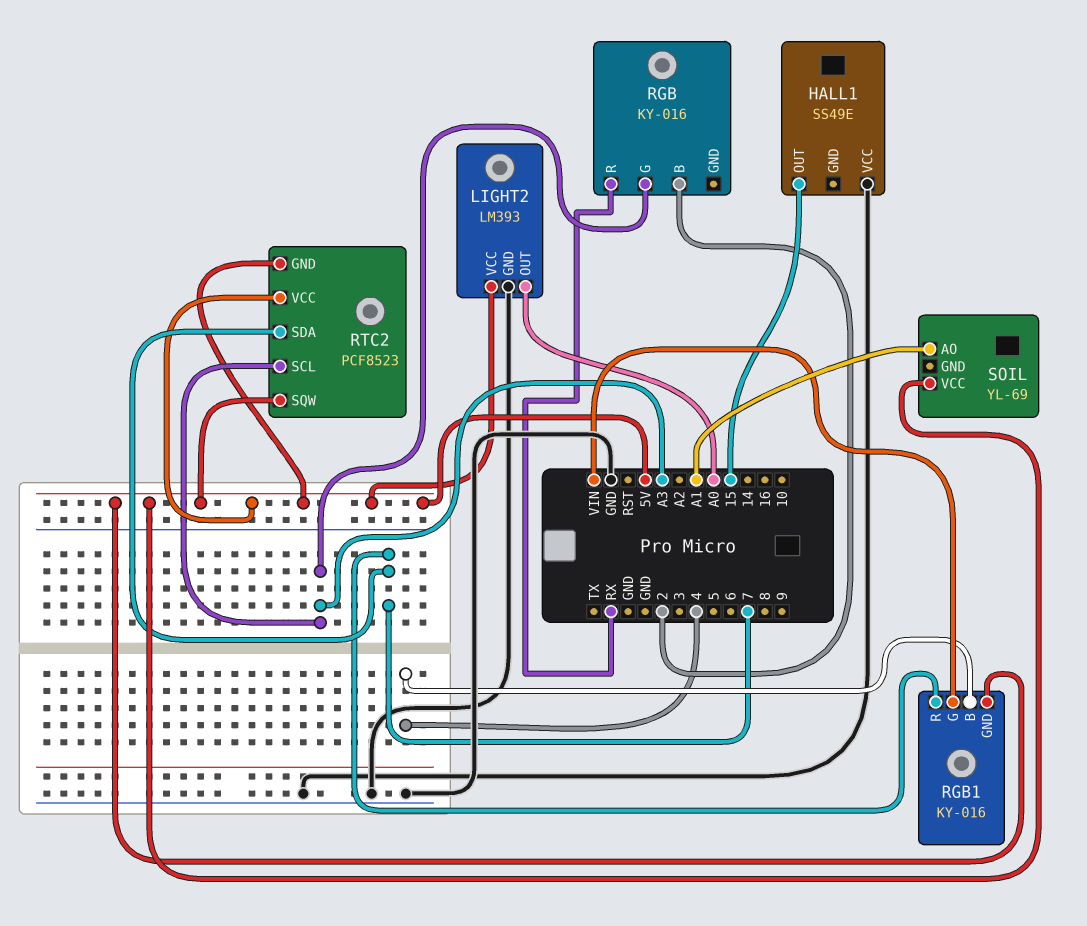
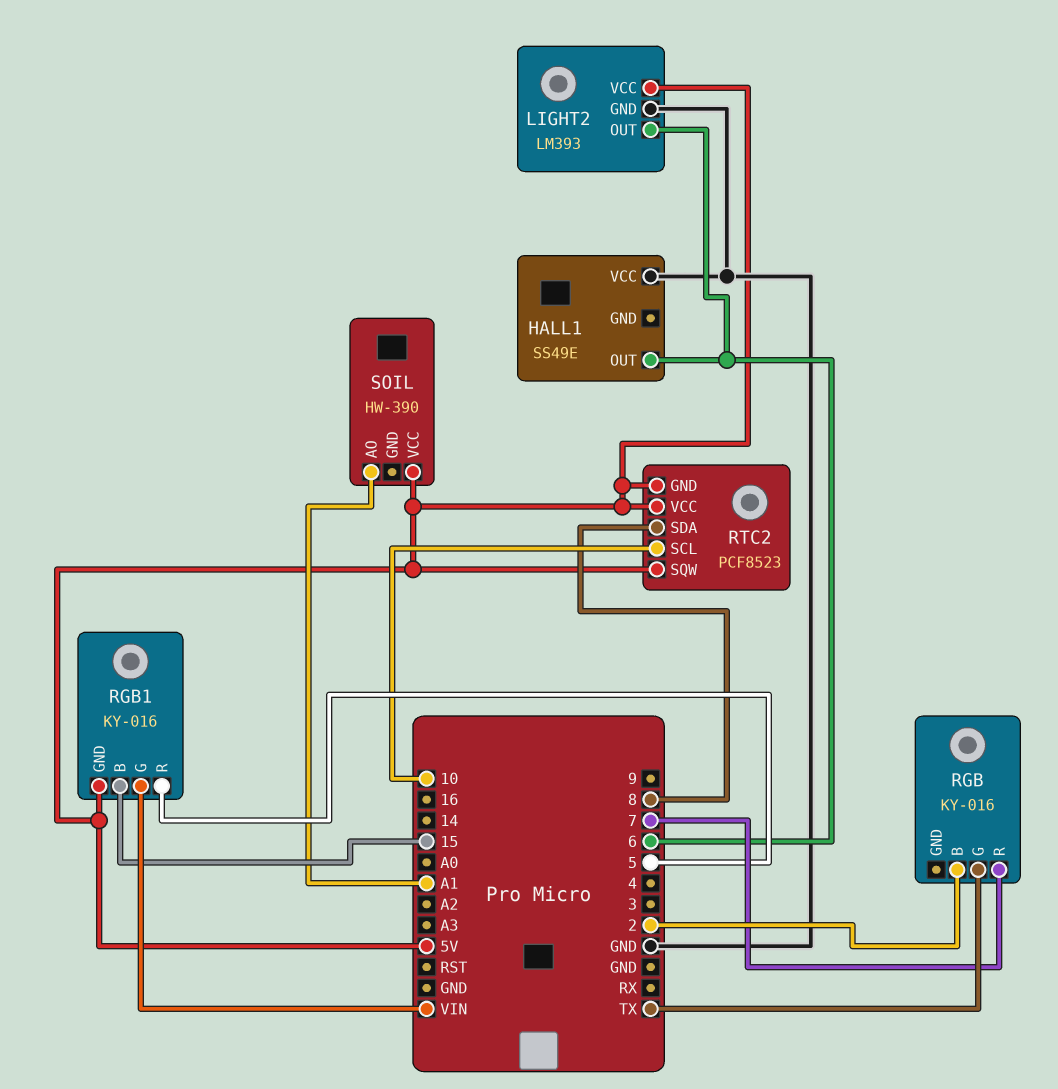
HALL1 pin OUT: 15 -> 6
LIGHT2 pin OUT: A0 -> 6
RGB pin G: A3 -> TX
RGB pin R: RX -> 7
RGB1 pin B: 4 -> 15
RGB1 pin R: 7 -> 5
RTC2 pin SCL: A3 -> 10
RTC2 pin SDA: 7 -> 8
SOIL: YL-69 -> HW-390

